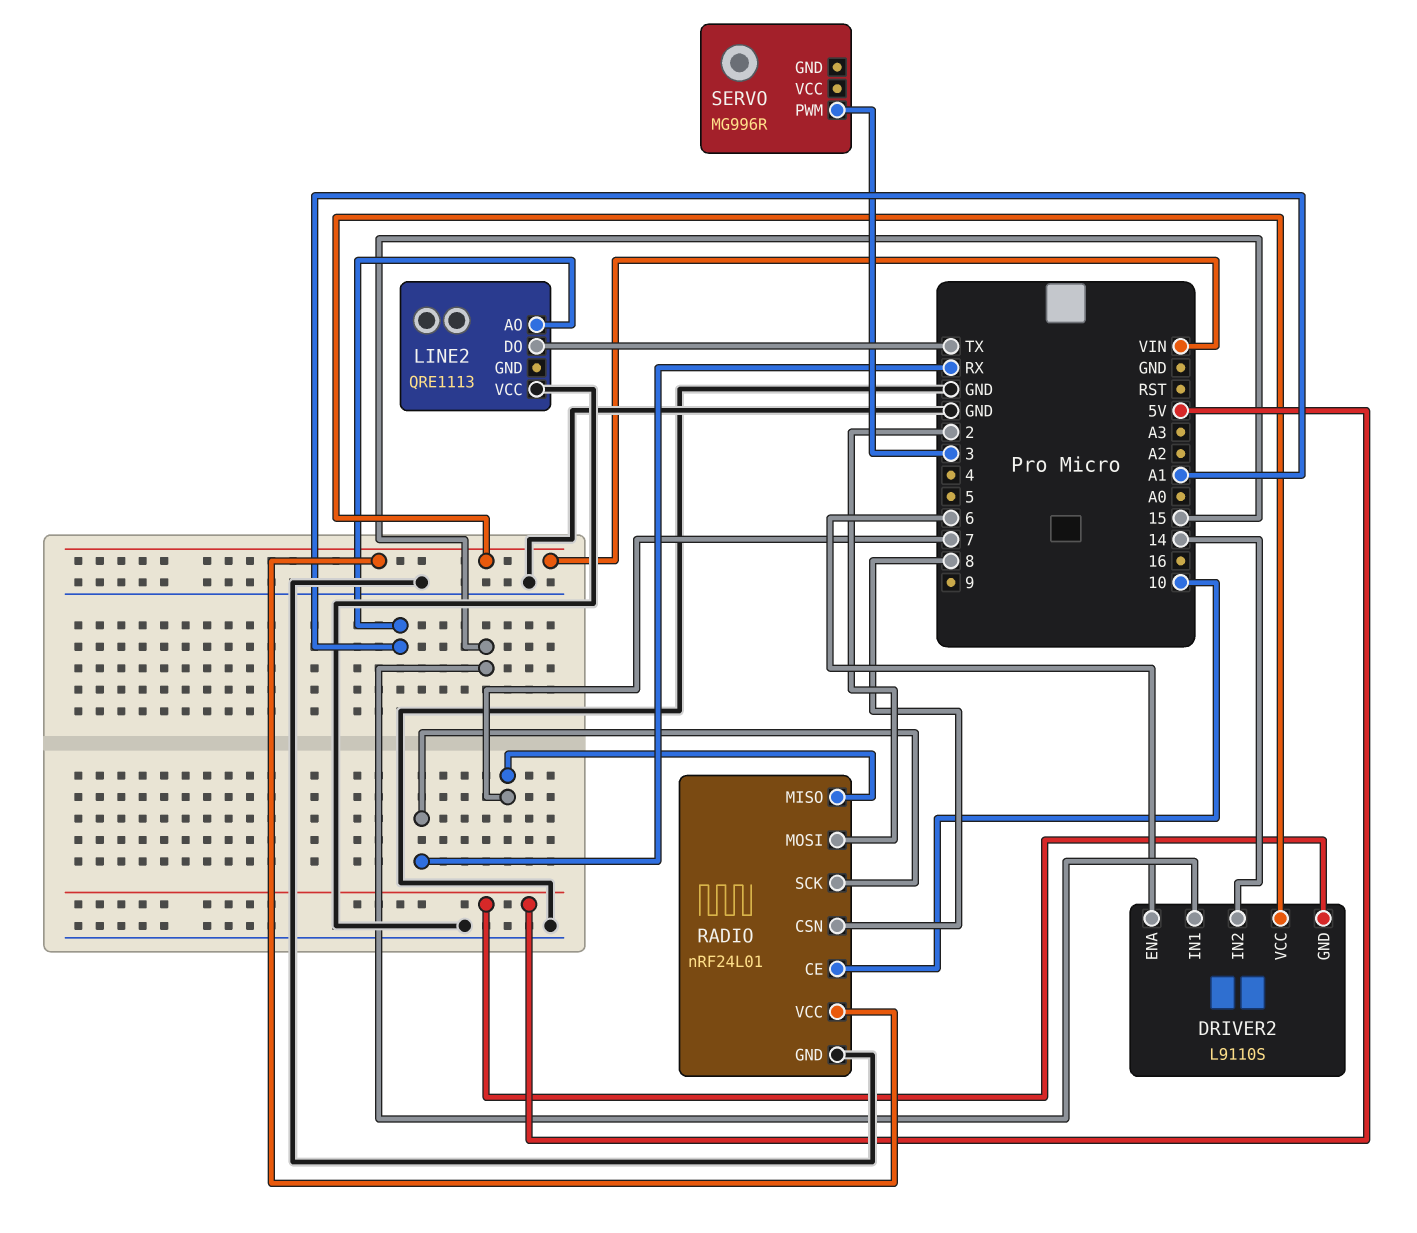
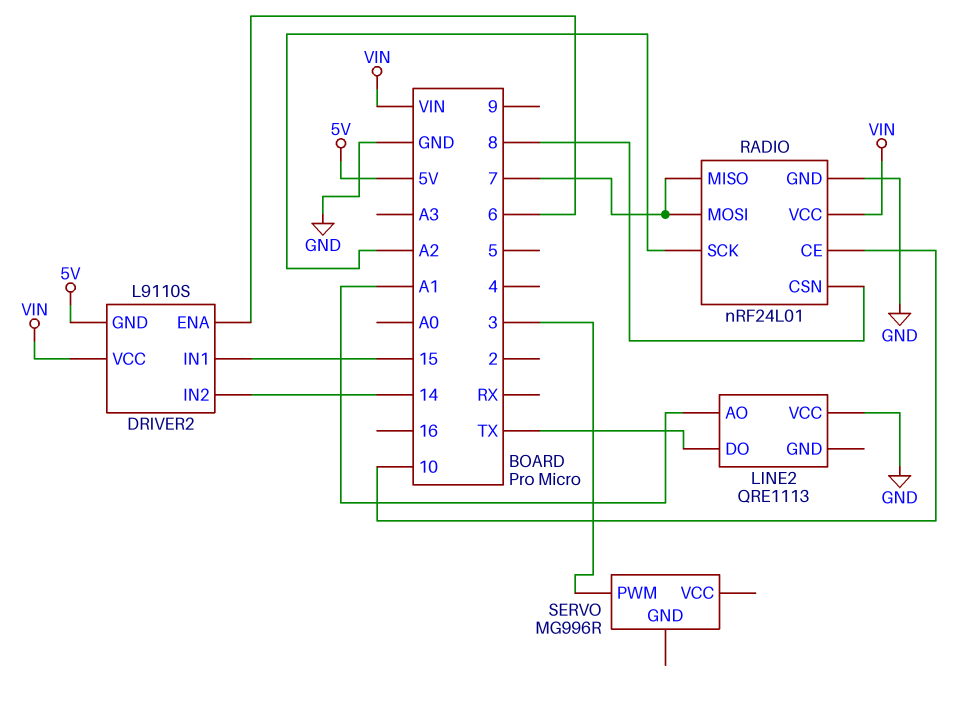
RADIO pin MOSI: 2 -> 7
RADIO pin SCK: RX -> A2

